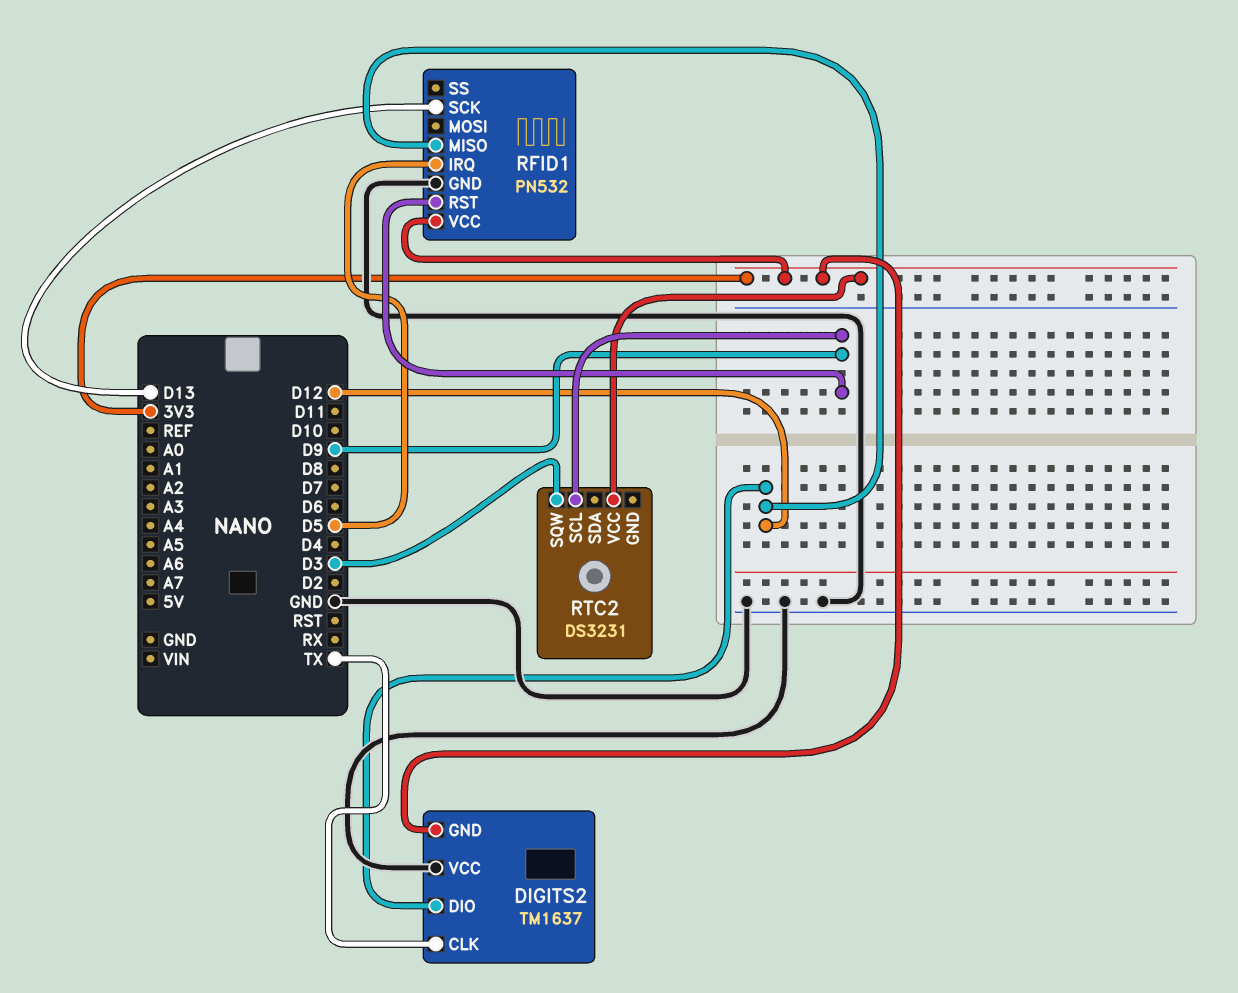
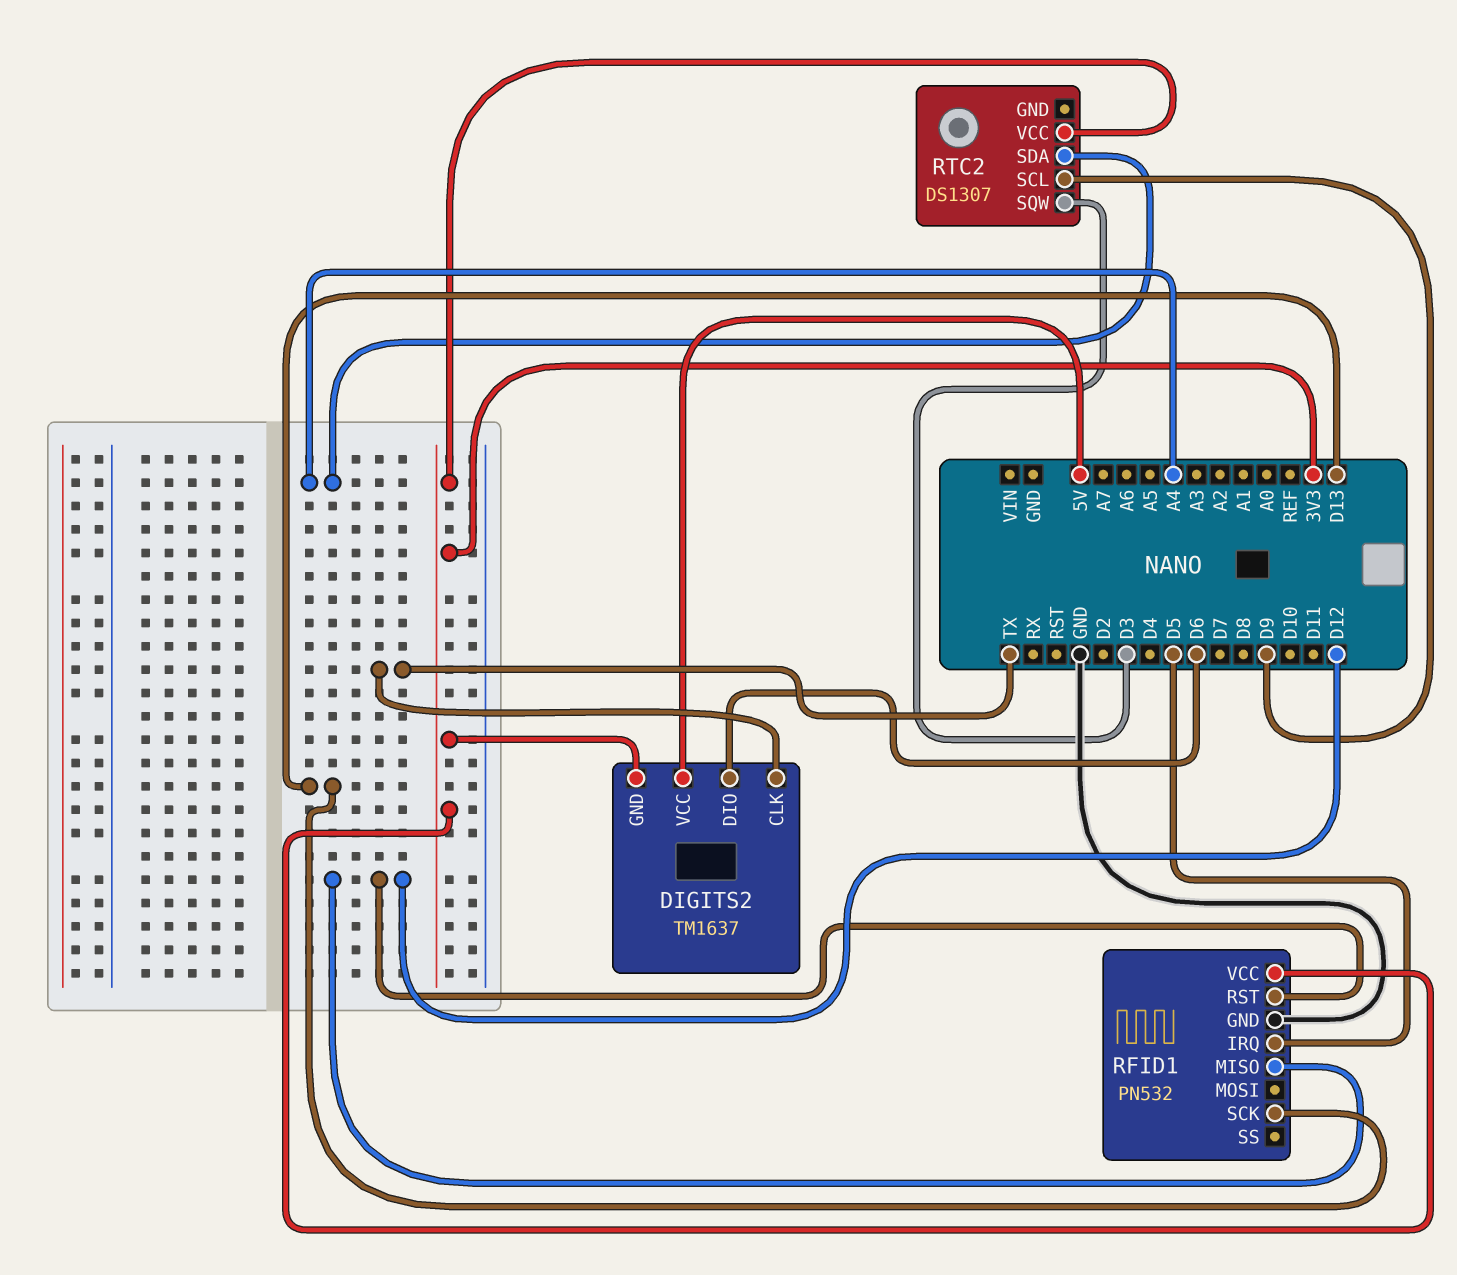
DIGITS2 pin DIO: D12 -> D6
DIGITS2 pin VCC: GND -> 5V
RFID1 pin RST: D9 -> D12
RTC2: DS3231 -> DS1307
RTC2 pin SDA: none -> A4

